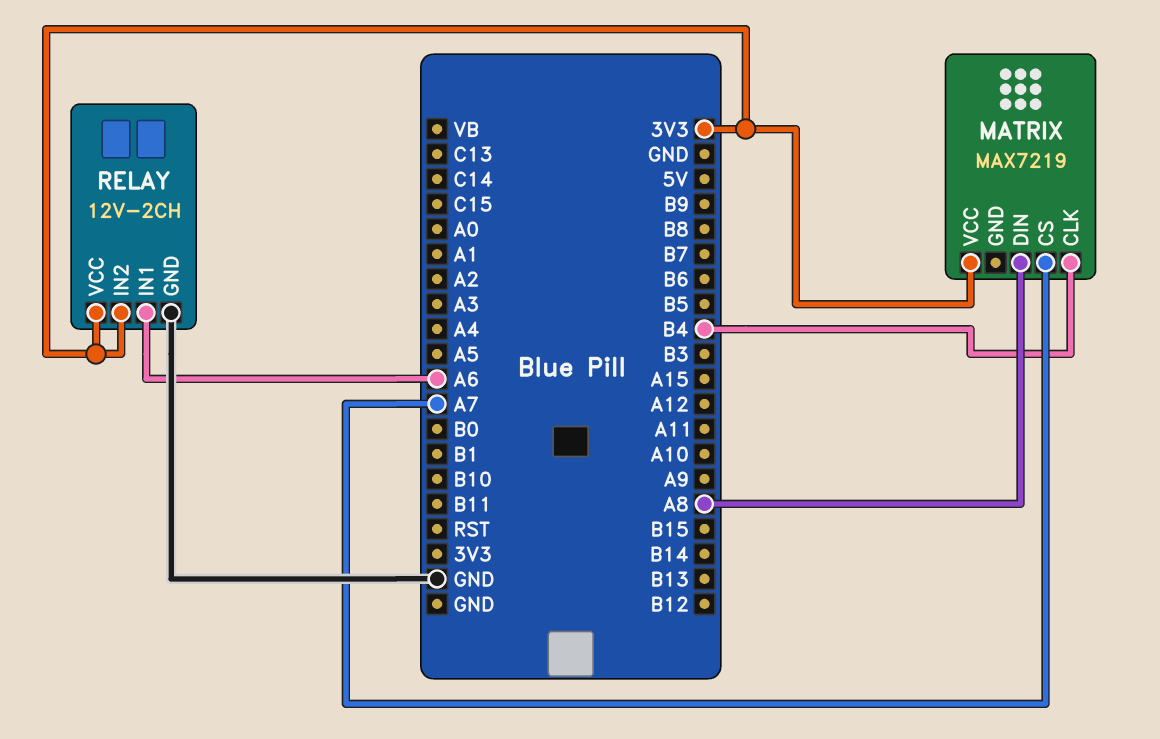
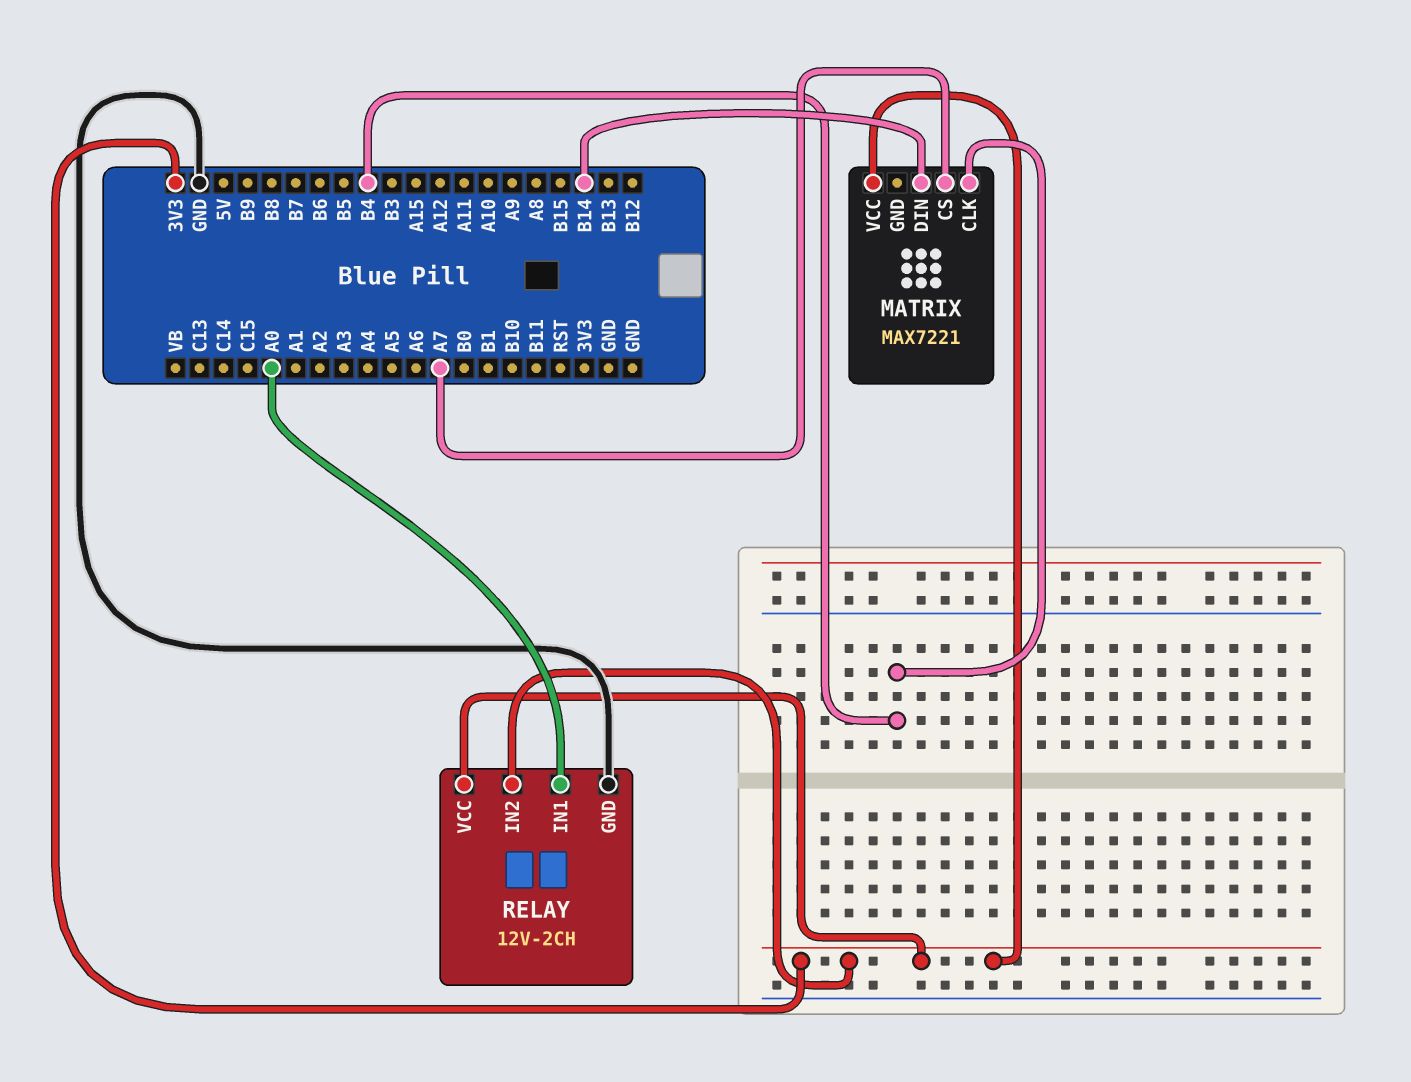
MATRIX: MAX7219 -> MAX7221
MATRIX pin DIN: A8 -> B14
RELAY pin IN1: A6 -> A0

